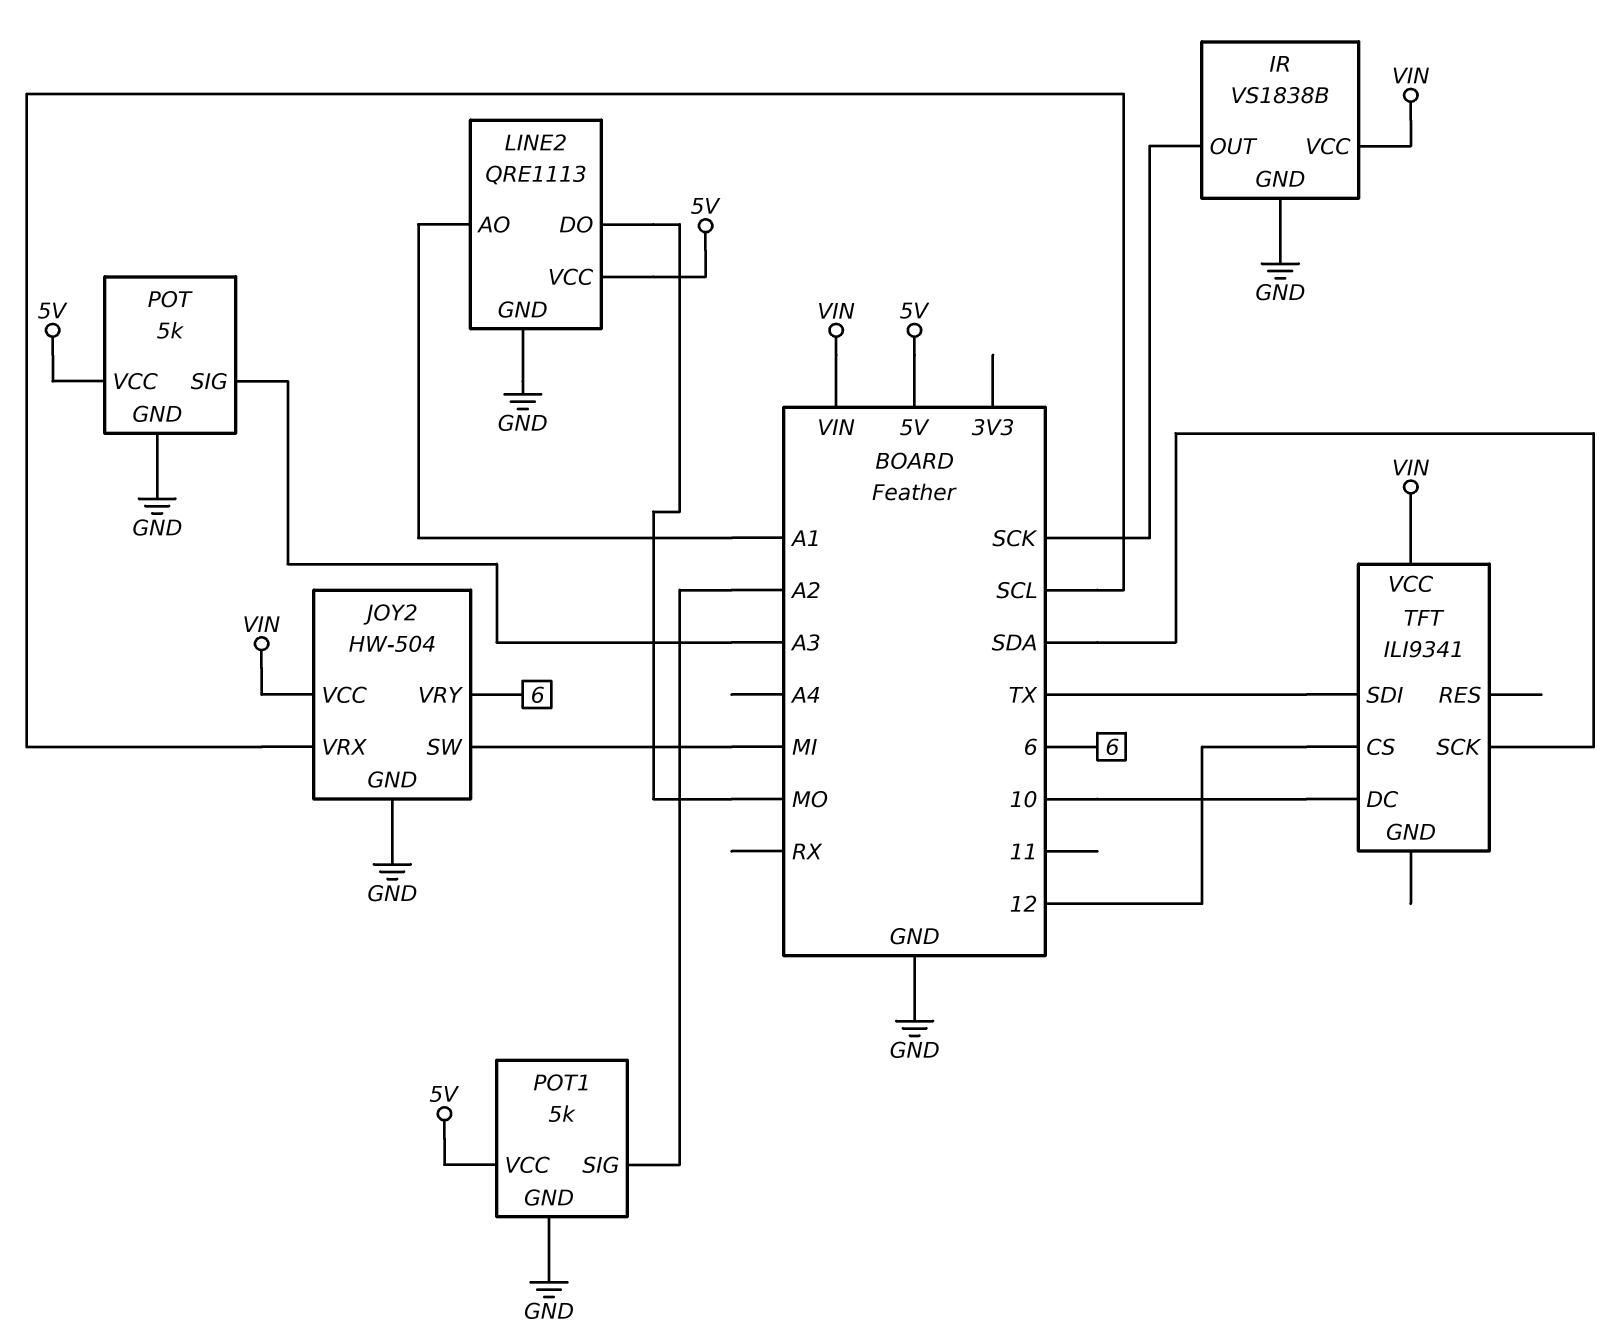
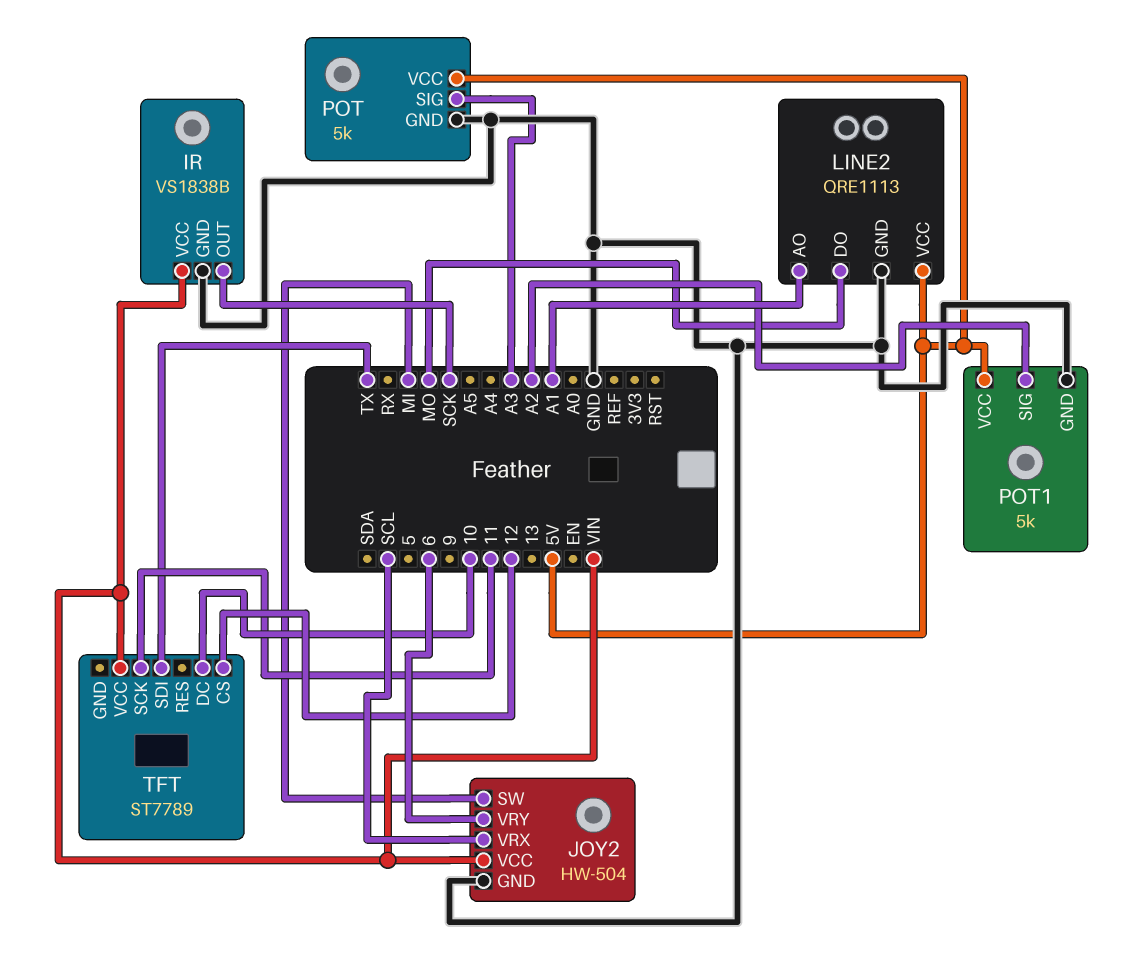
TFT: ILI9341 -> ST7789
TFT pin SCK: SDA -> 11

